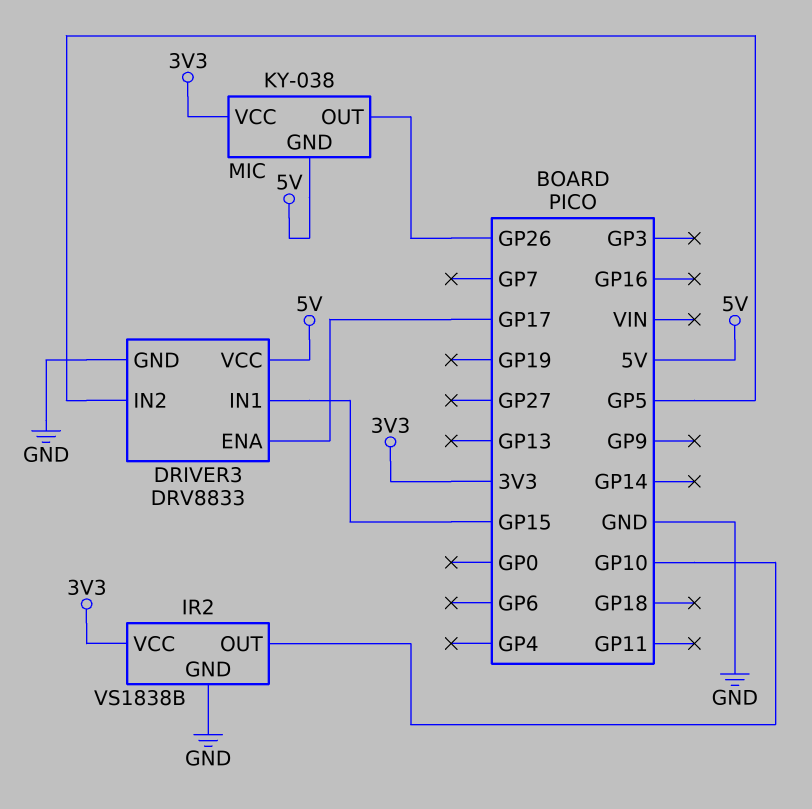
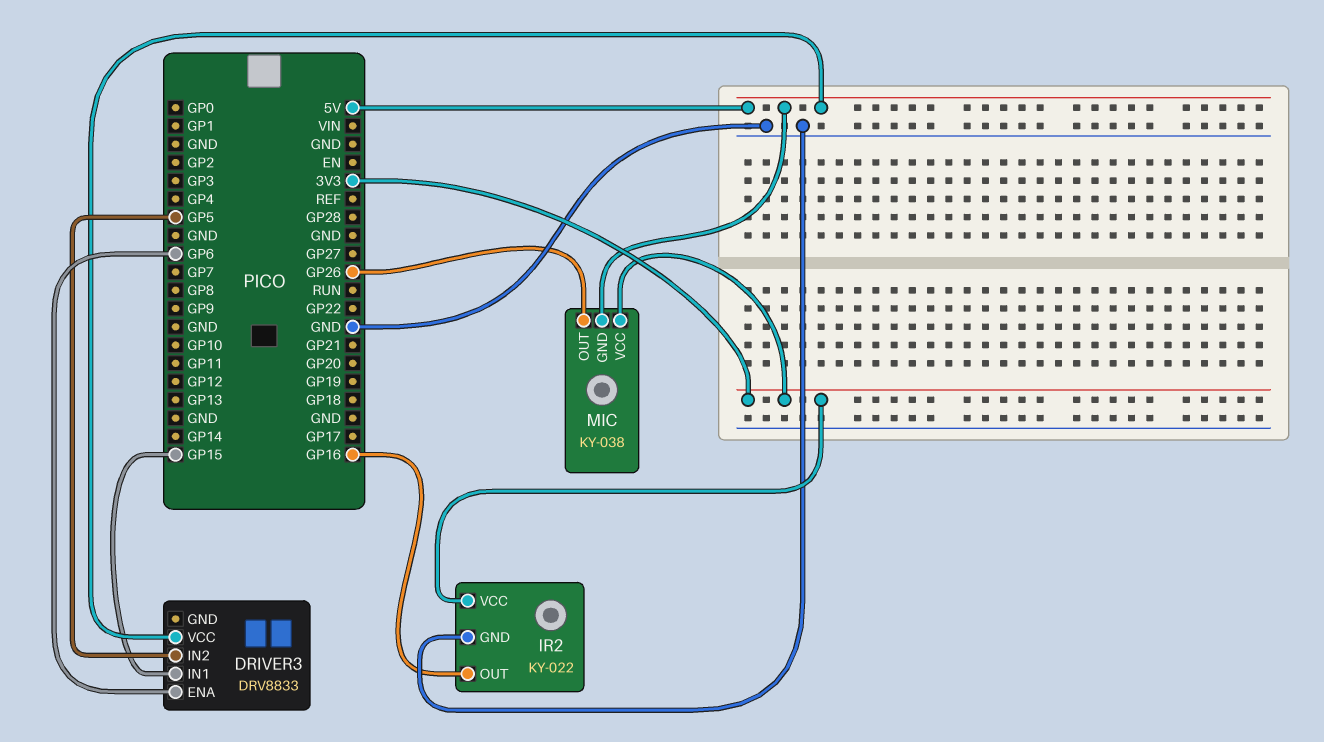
DRIVER3 pin ENA: GP17 -> GP6
DRIVER3 pin GND: GND -> none
IR2: VS1838B -> KY-022
IR2 pin OUT: GP10 -> GP16

